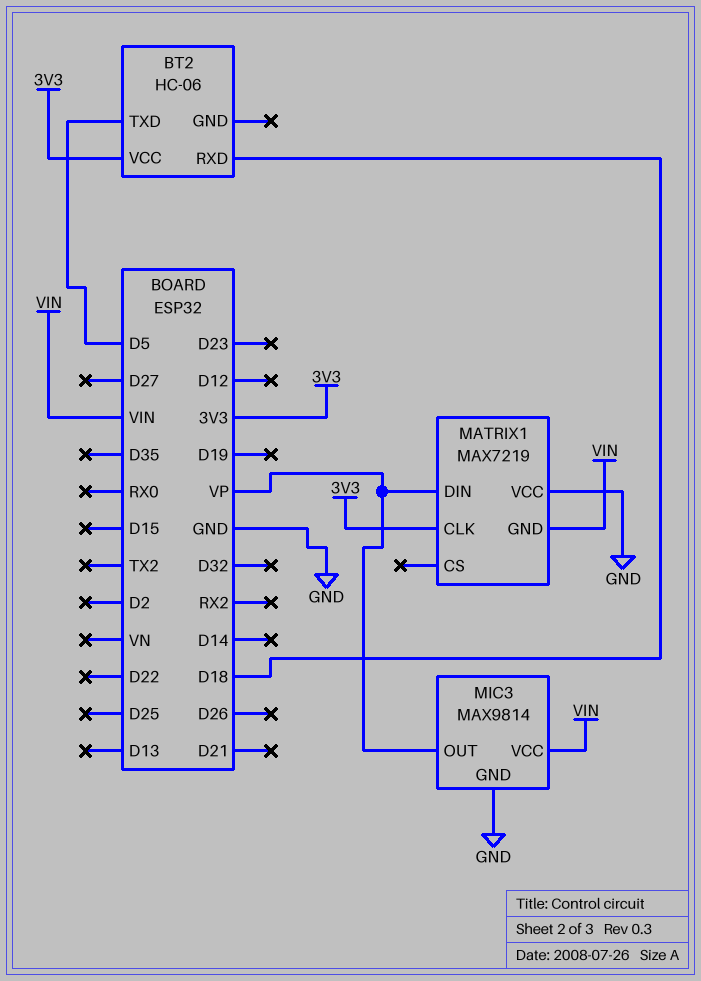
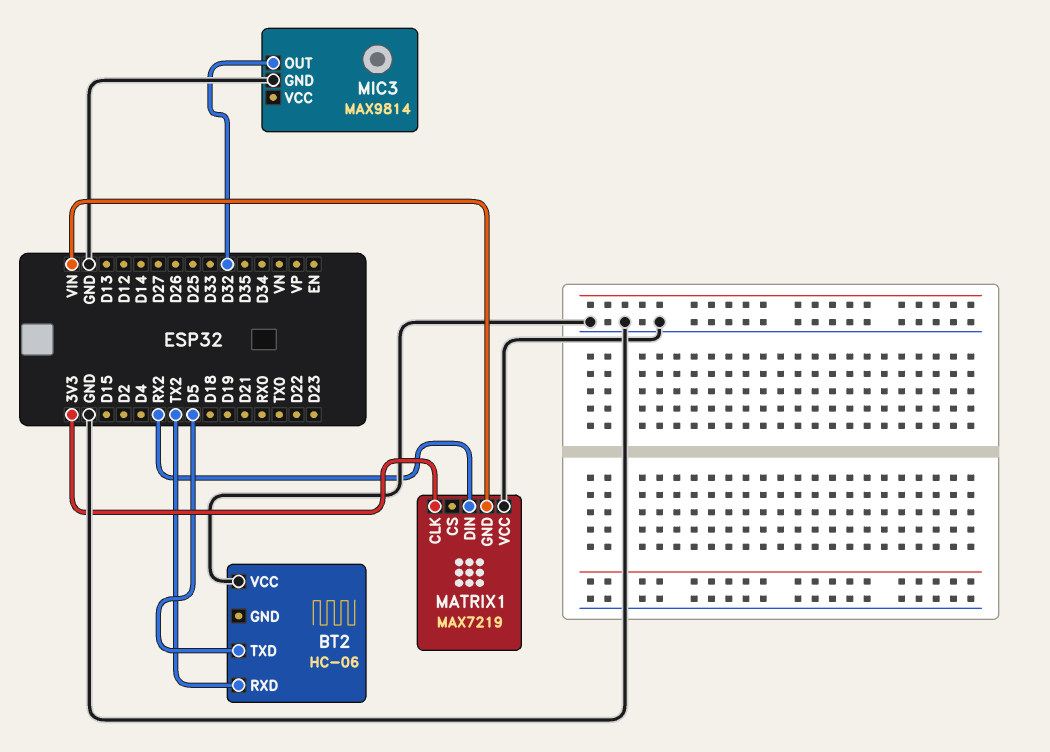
BT2 pin RXD: D18 -> TX2
BT2 pin VCC: 3V3 -> GND
MATRIX1 pin DIN: VP -> RX2
MIC3 pin OUT: VP -> D32
MIC3 pin VCC: VIN -> none

